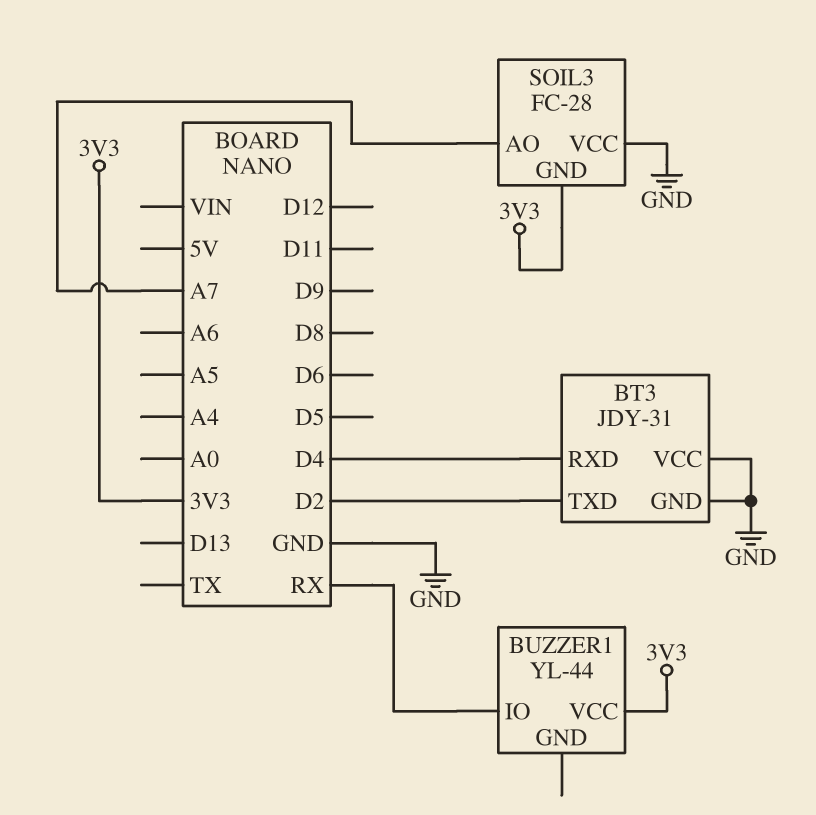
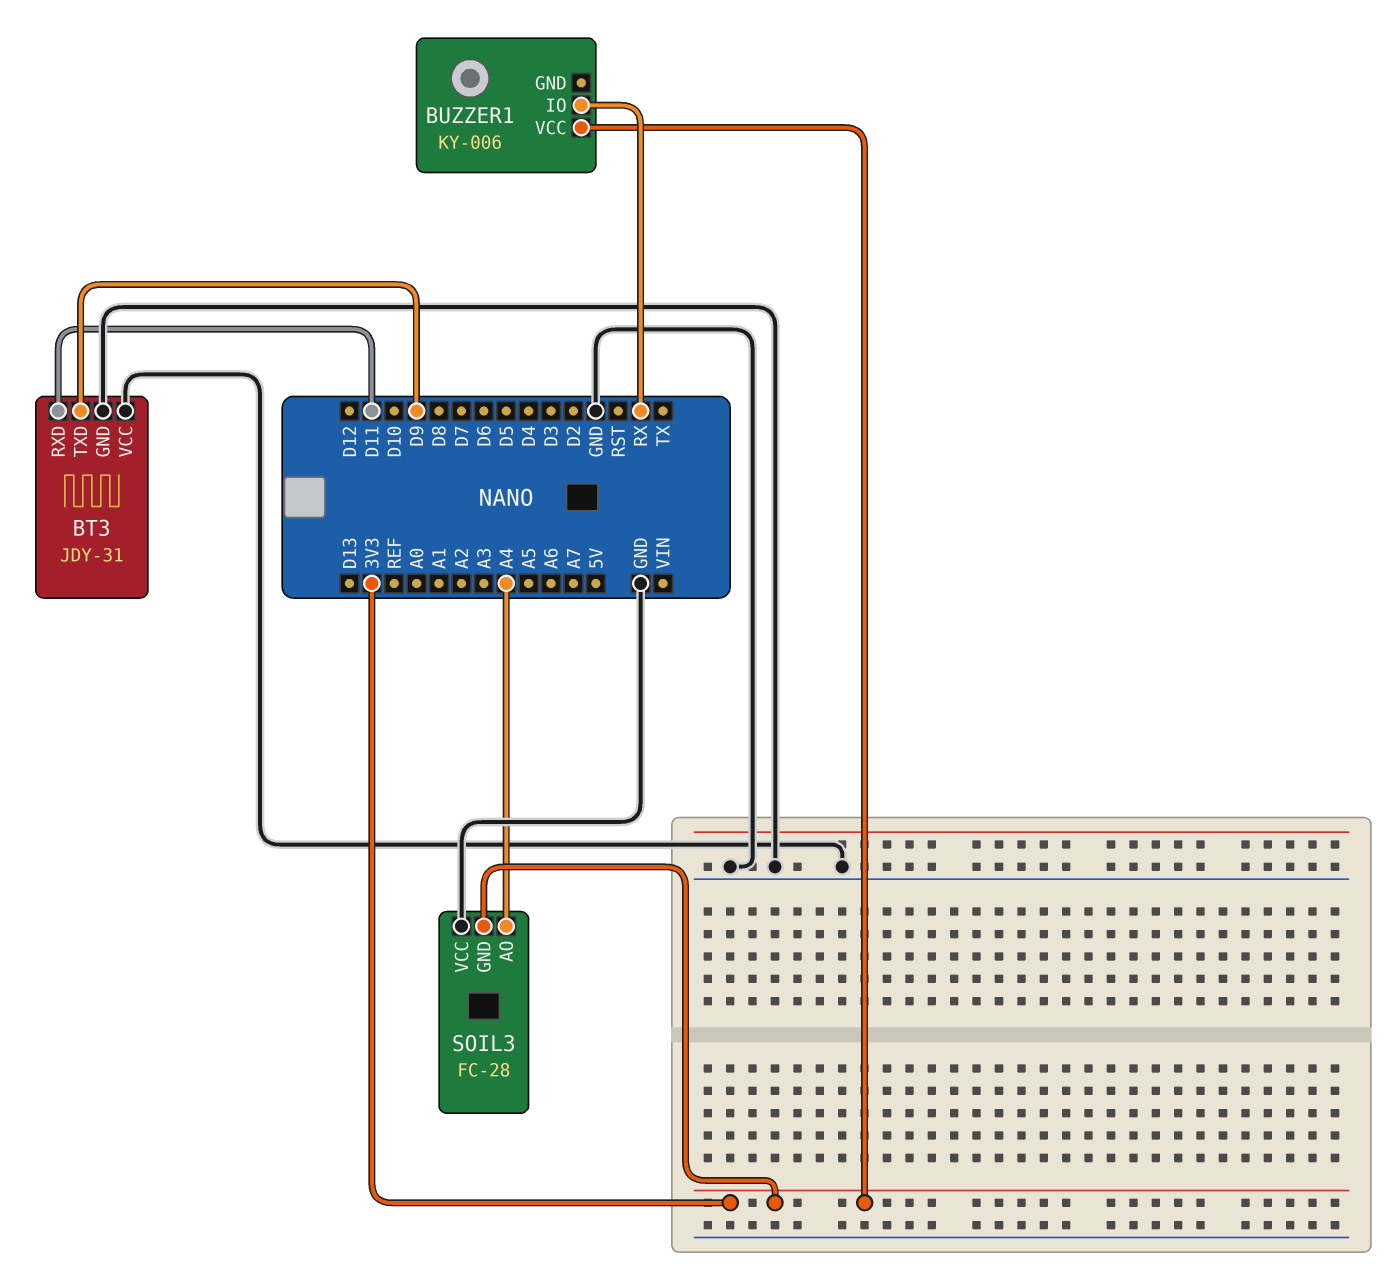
BT3 pin RXD: D4 -> D11
BT3 pin TXD: D2 -> D9
BUZZER1: YL-44 -> KY-006
SOIL3 pin AO: A7 -> A4

